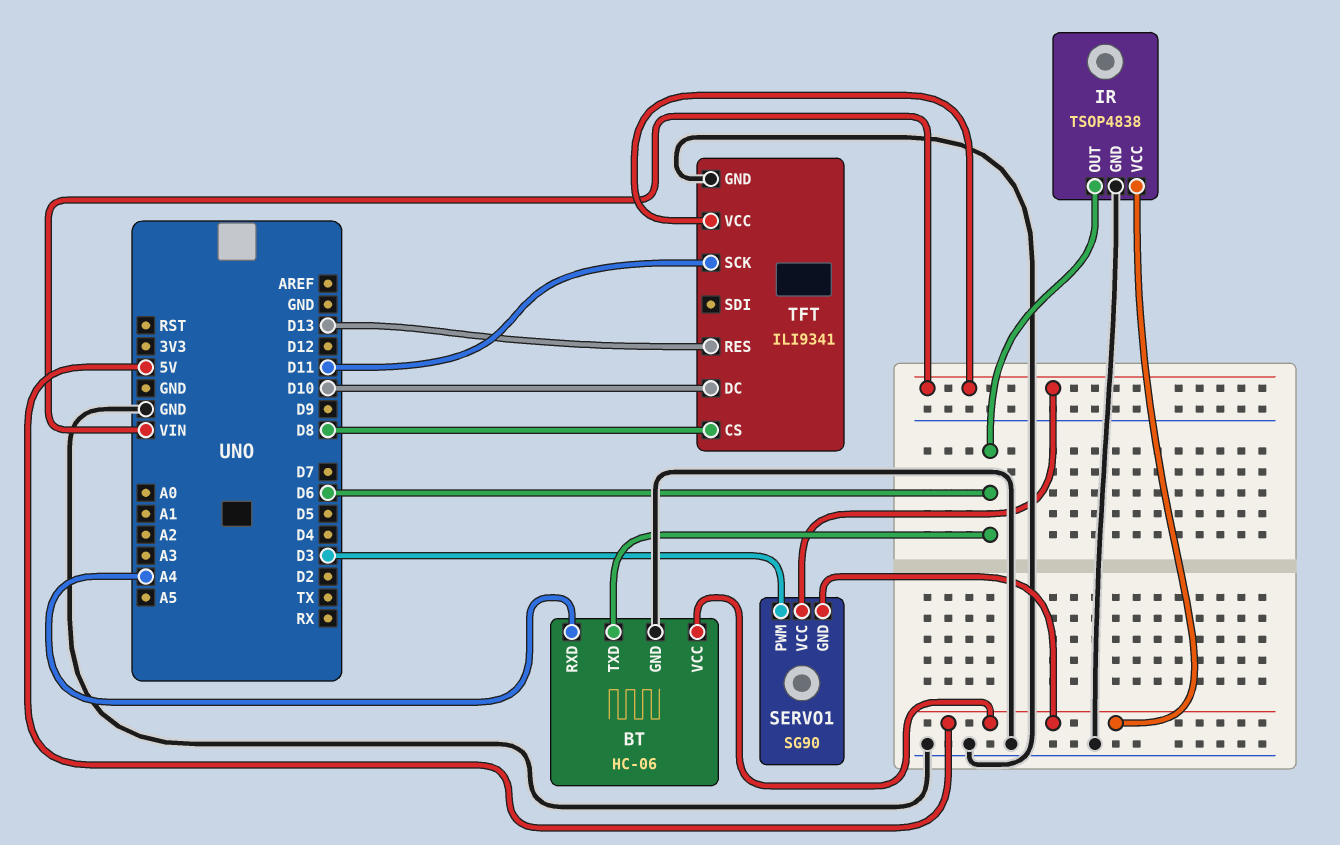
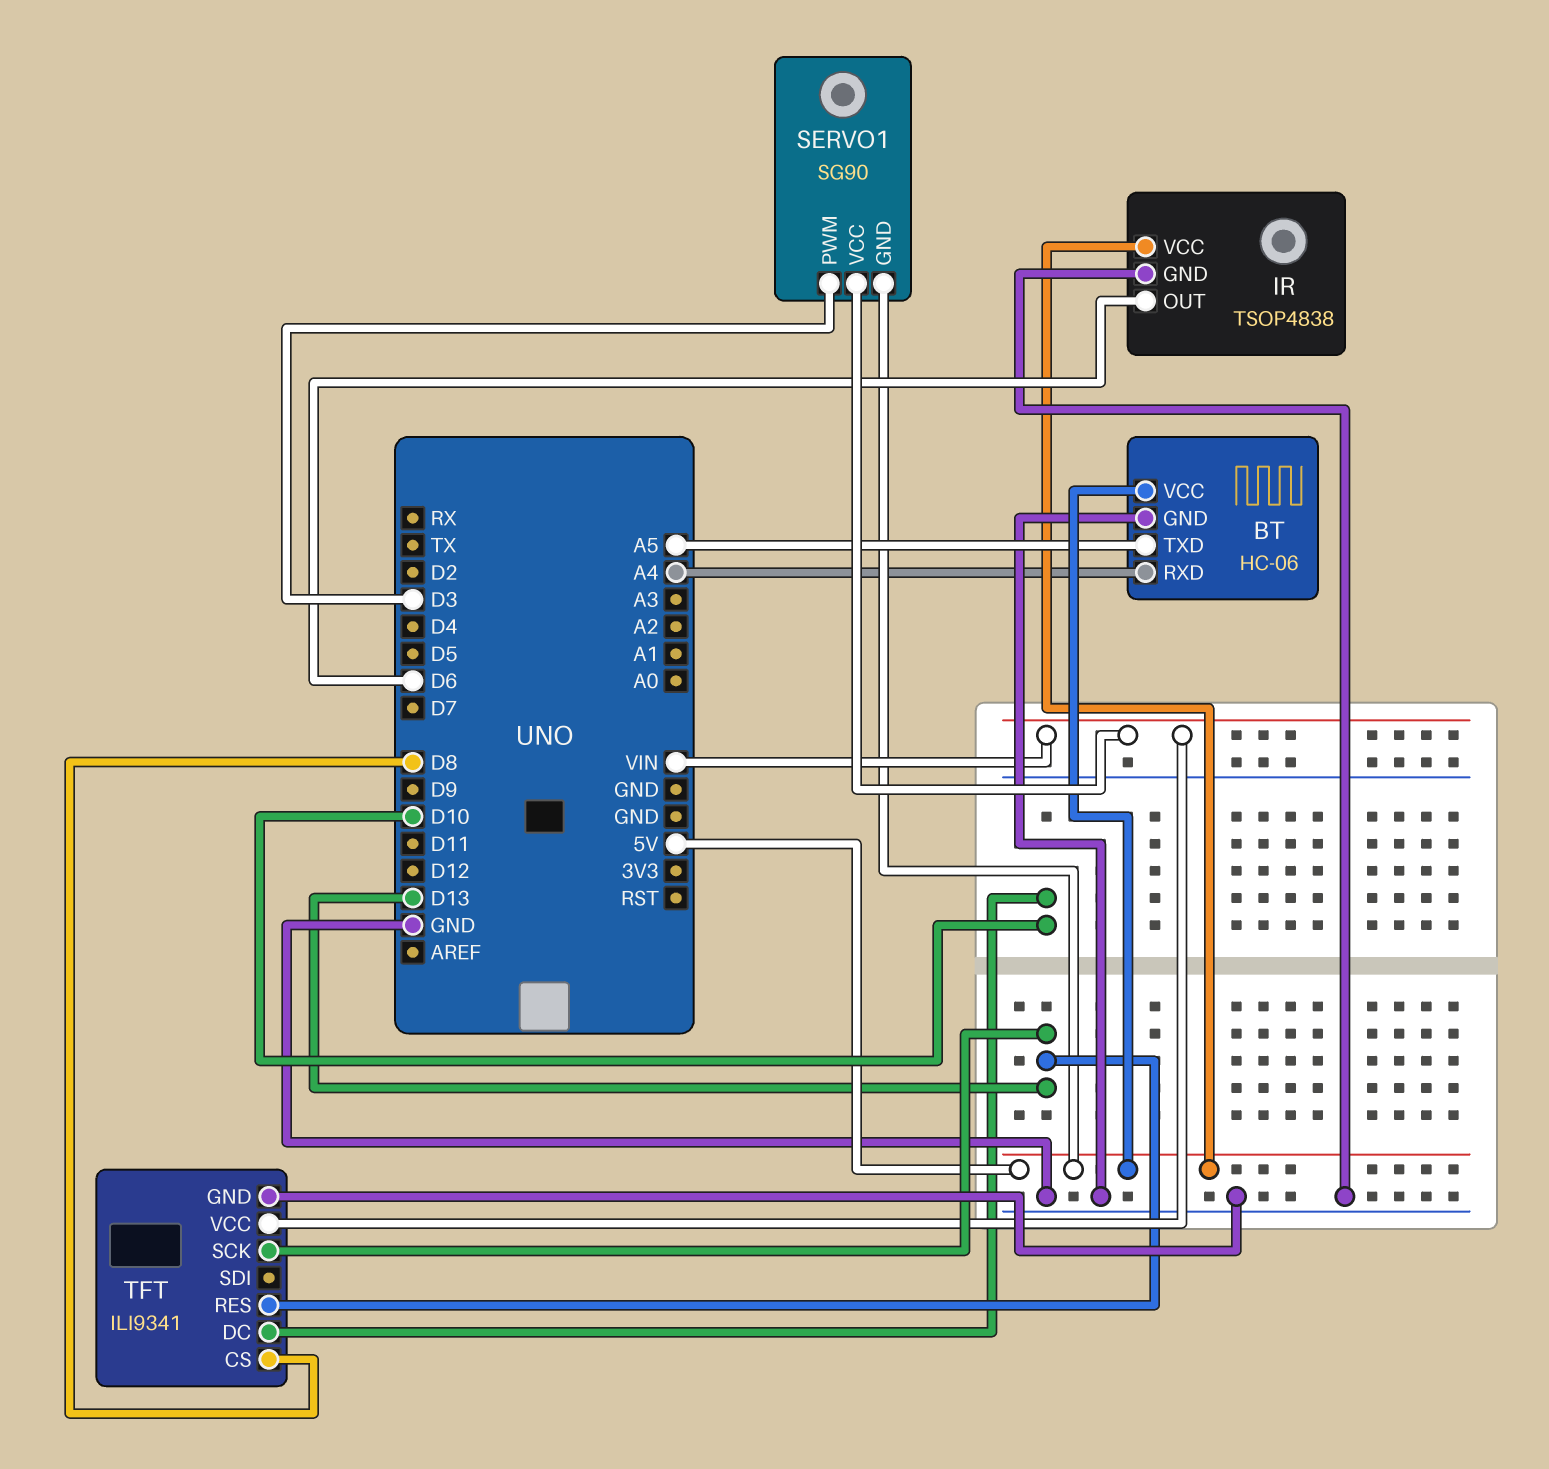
BT pin TXD: D6 -> A5
TFT pin SCK: D11 -> D13

